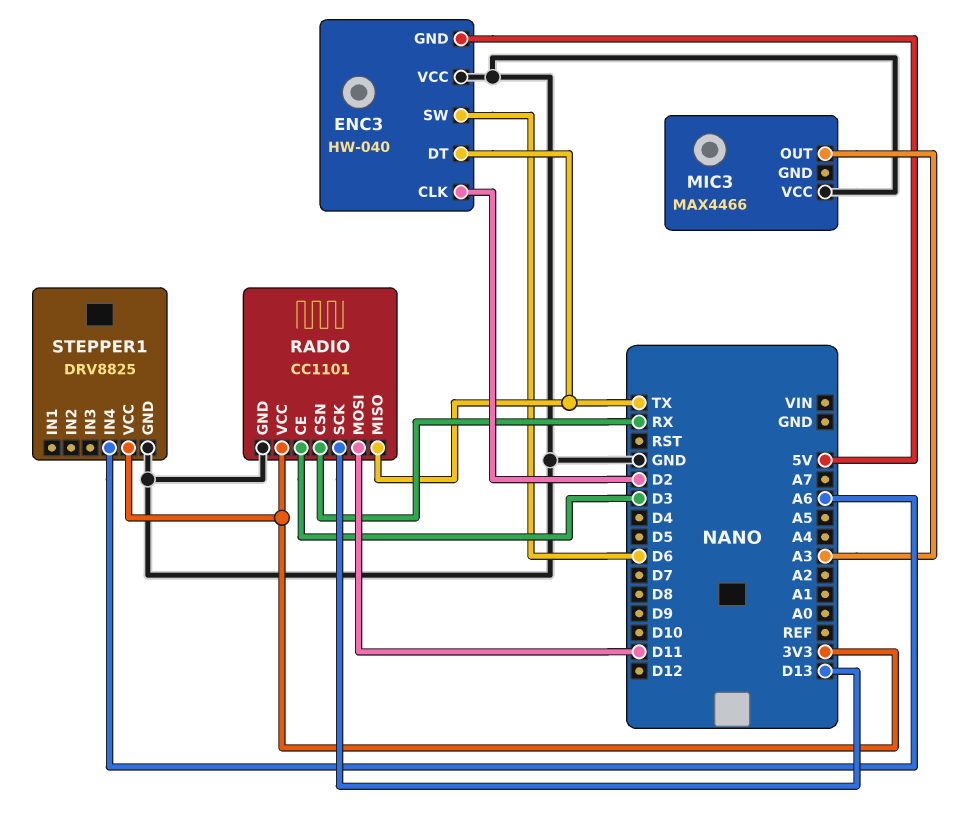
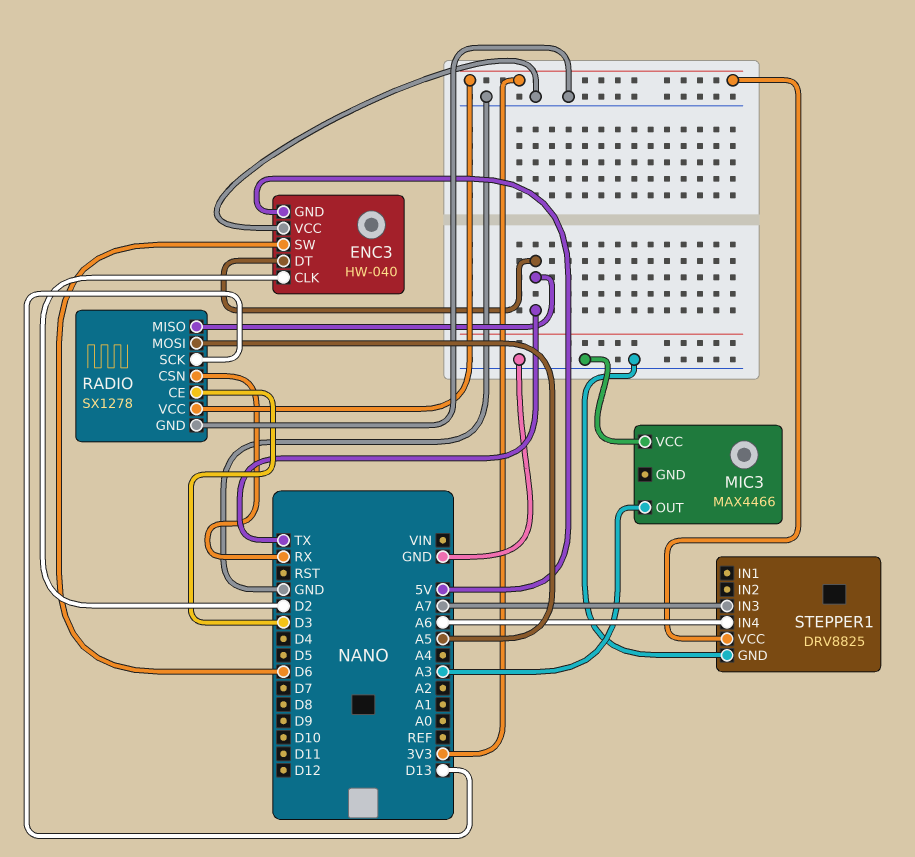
RADIO: CC1101 -> SX1278
RADIO pin MOSI: D11 -> A5
STEPPER1 pin IN3: none -> A7

